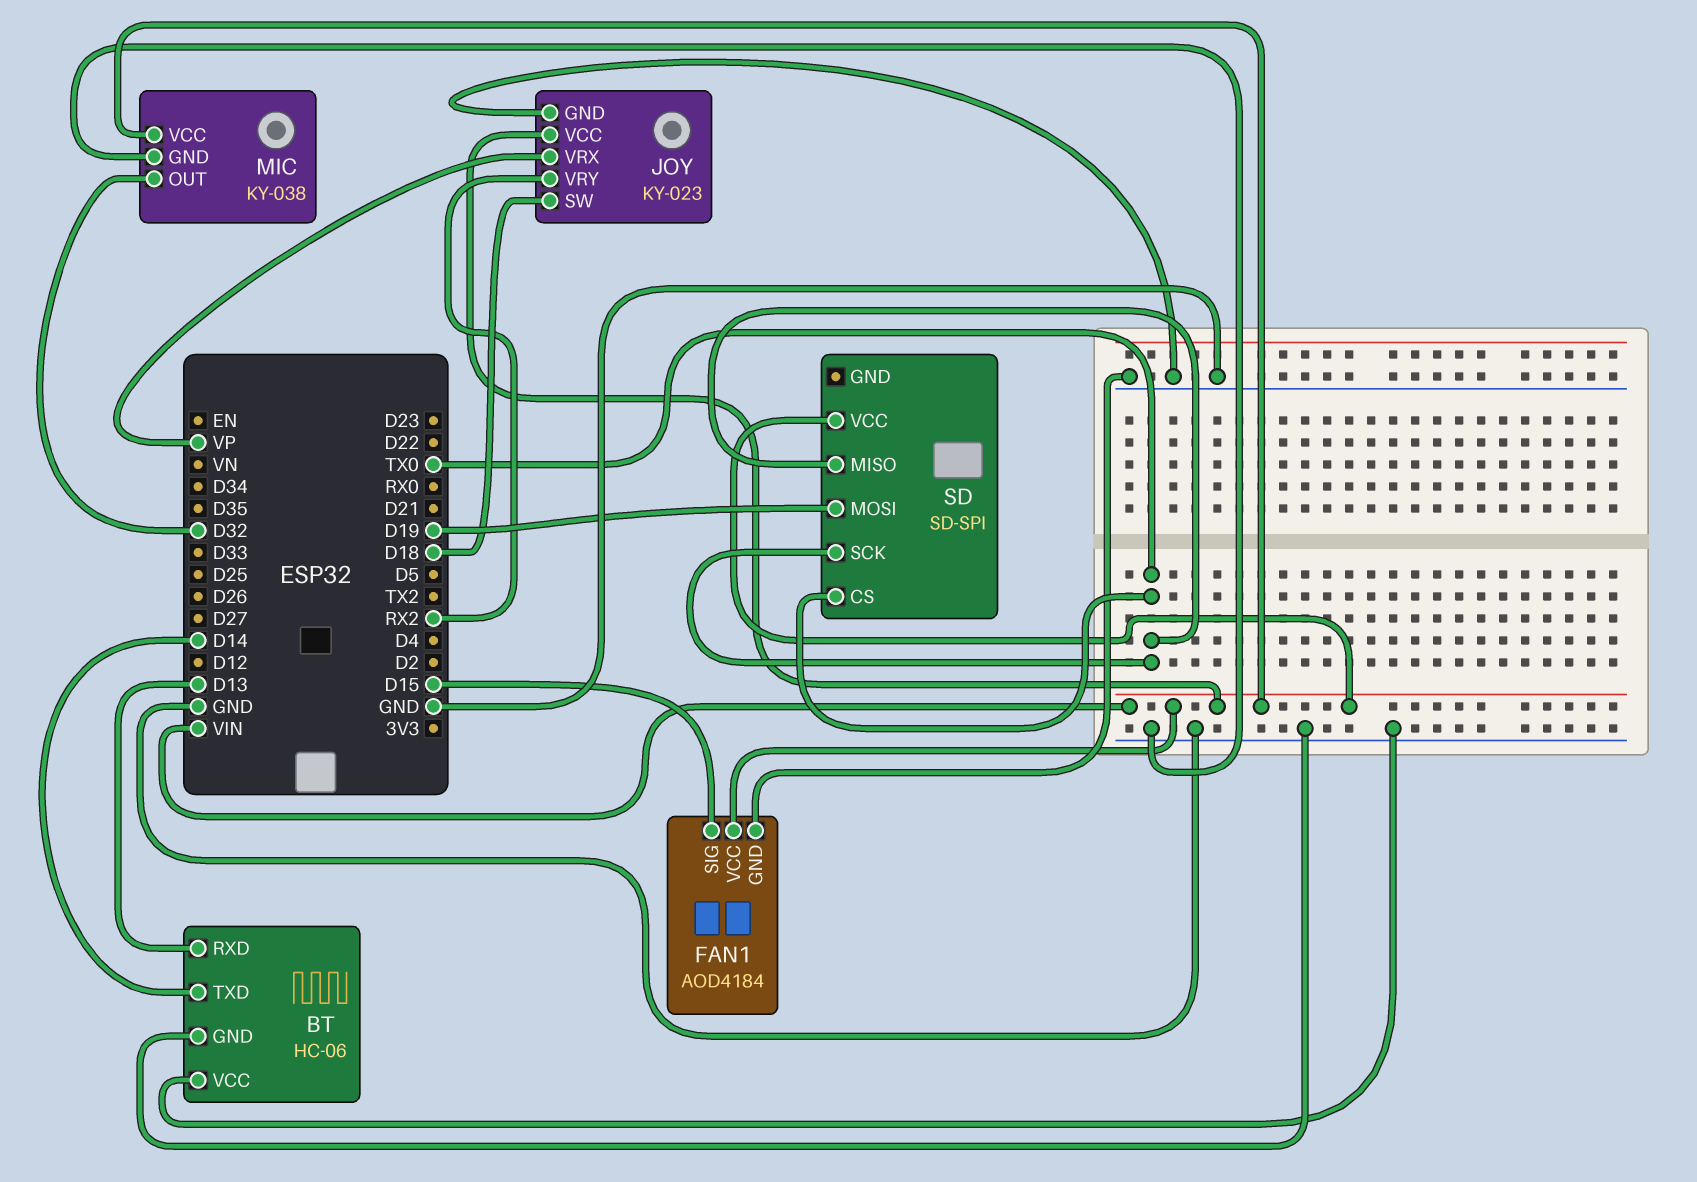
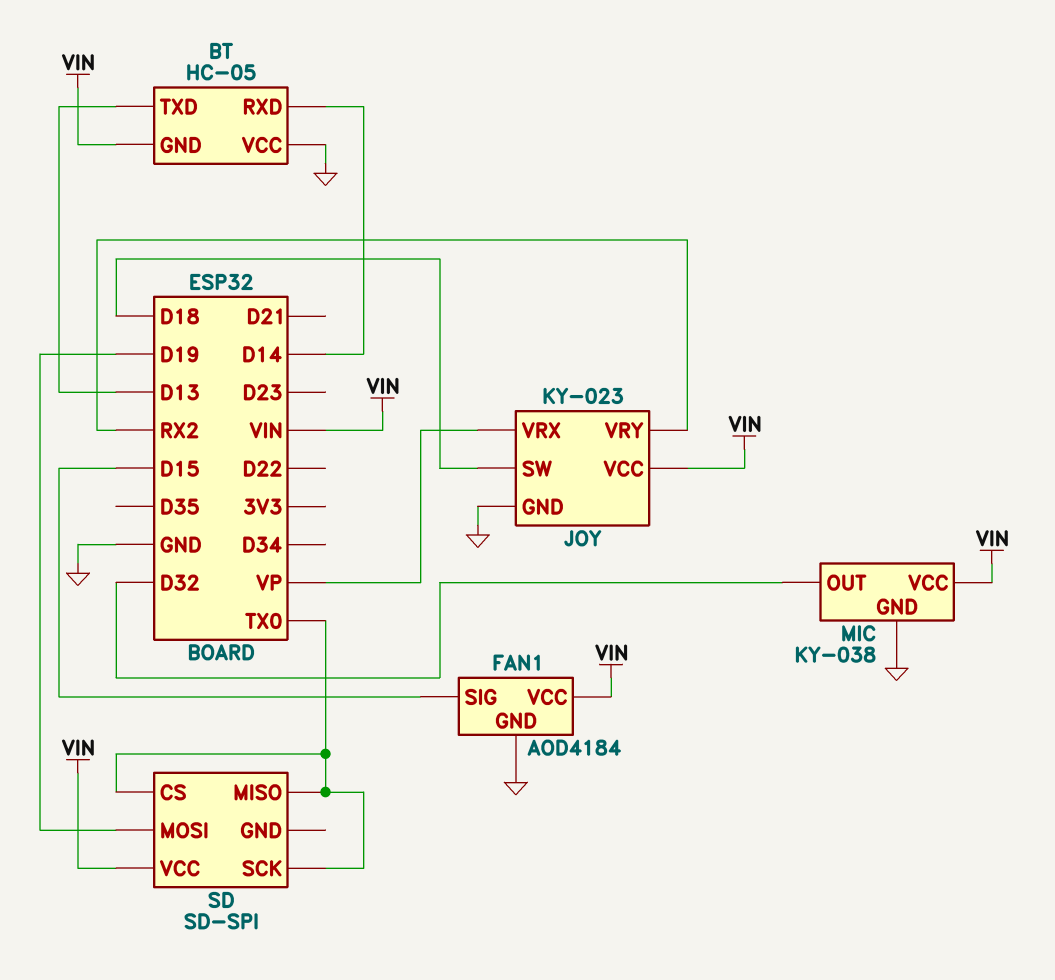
BT: HC-06 -> HC-05
BT pin GND: GND -> VIN
BT pin RXD: D13 -> D14
BT pin TXD: D14 -> D13

